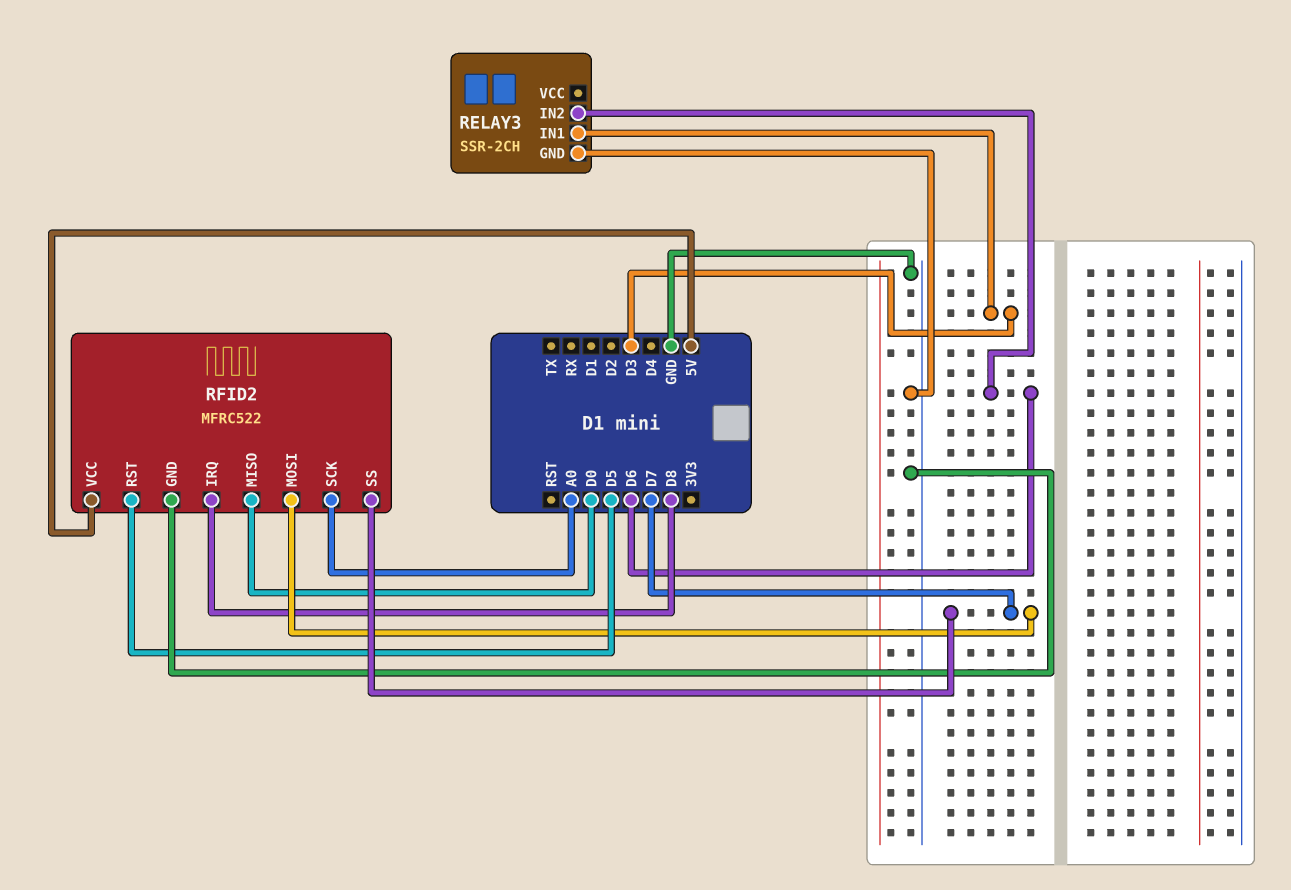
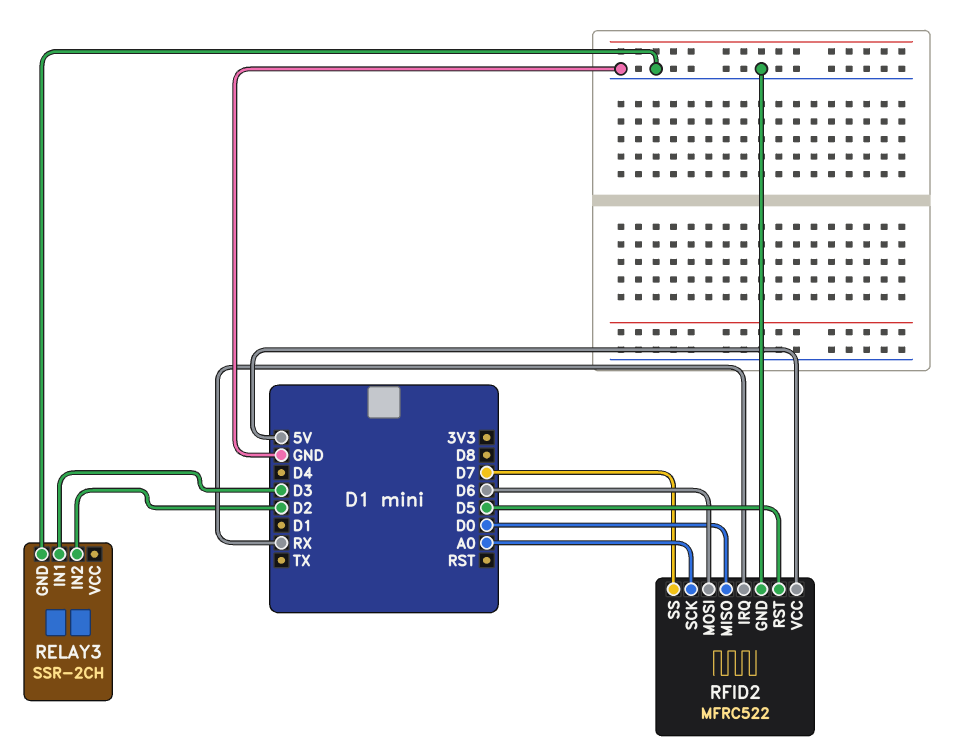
RELAY3 pin IN2: D6 -> D2
RFID2 pin IRQ: D8 -> RX
RFID2 pin MOSI: D7 -> D6

